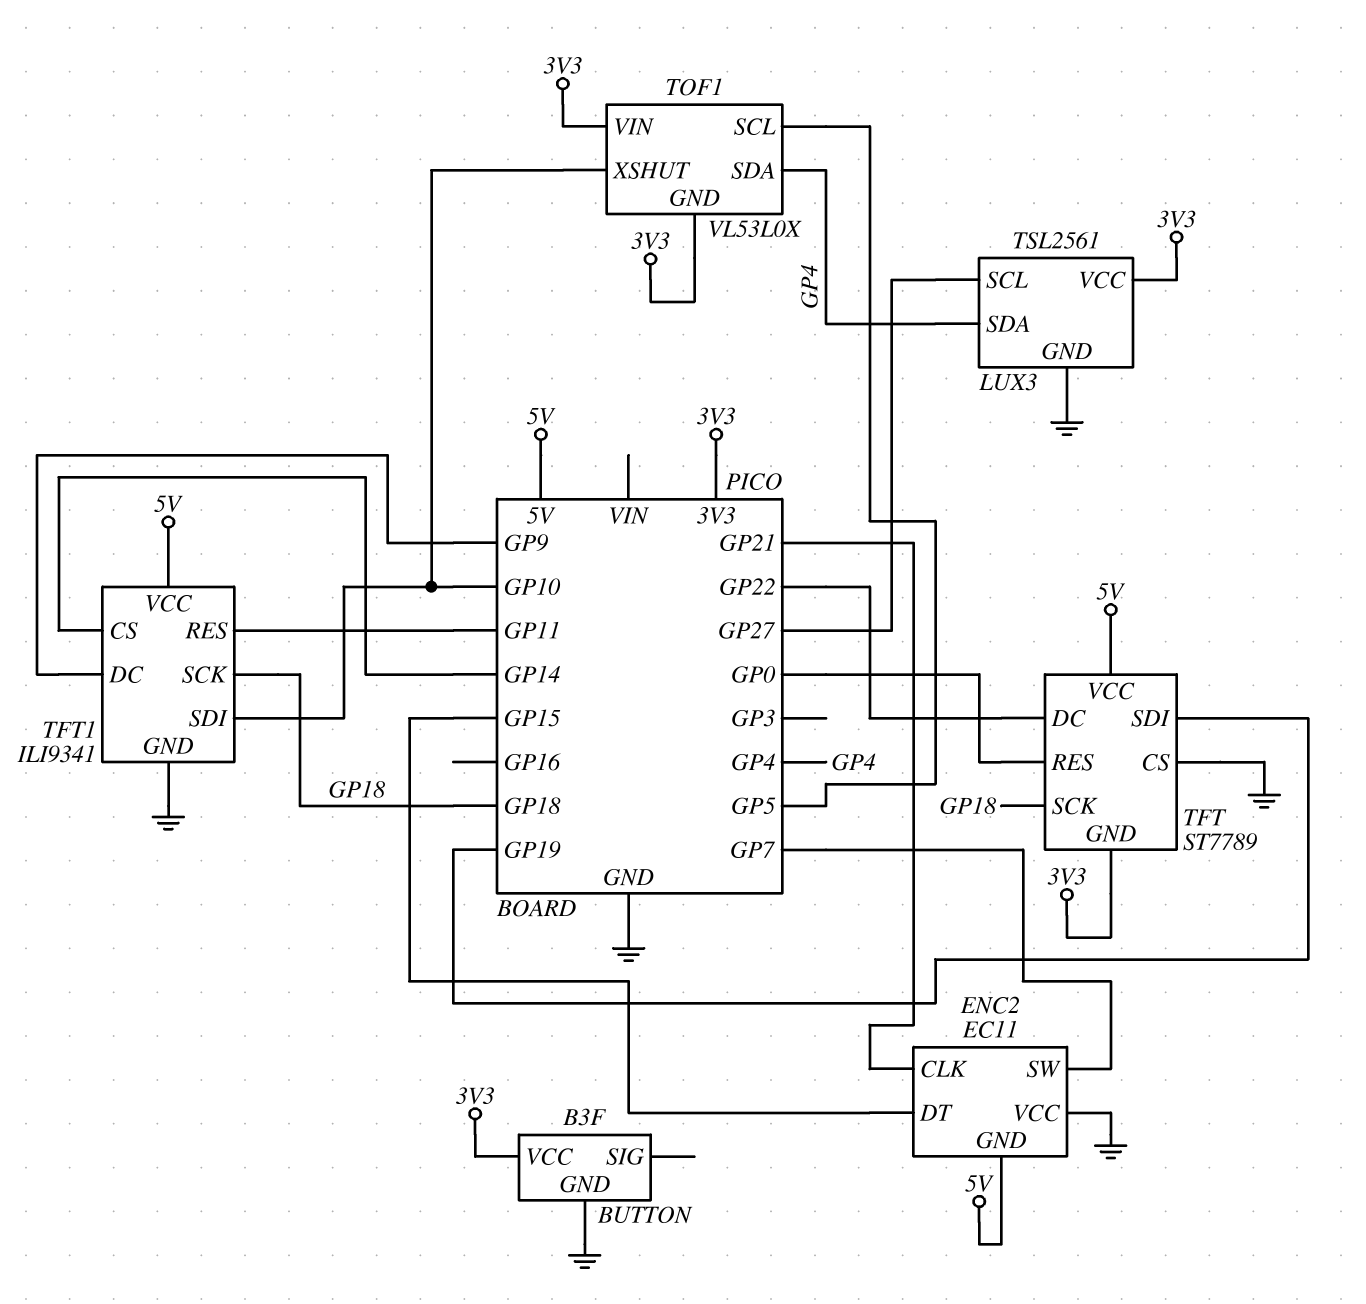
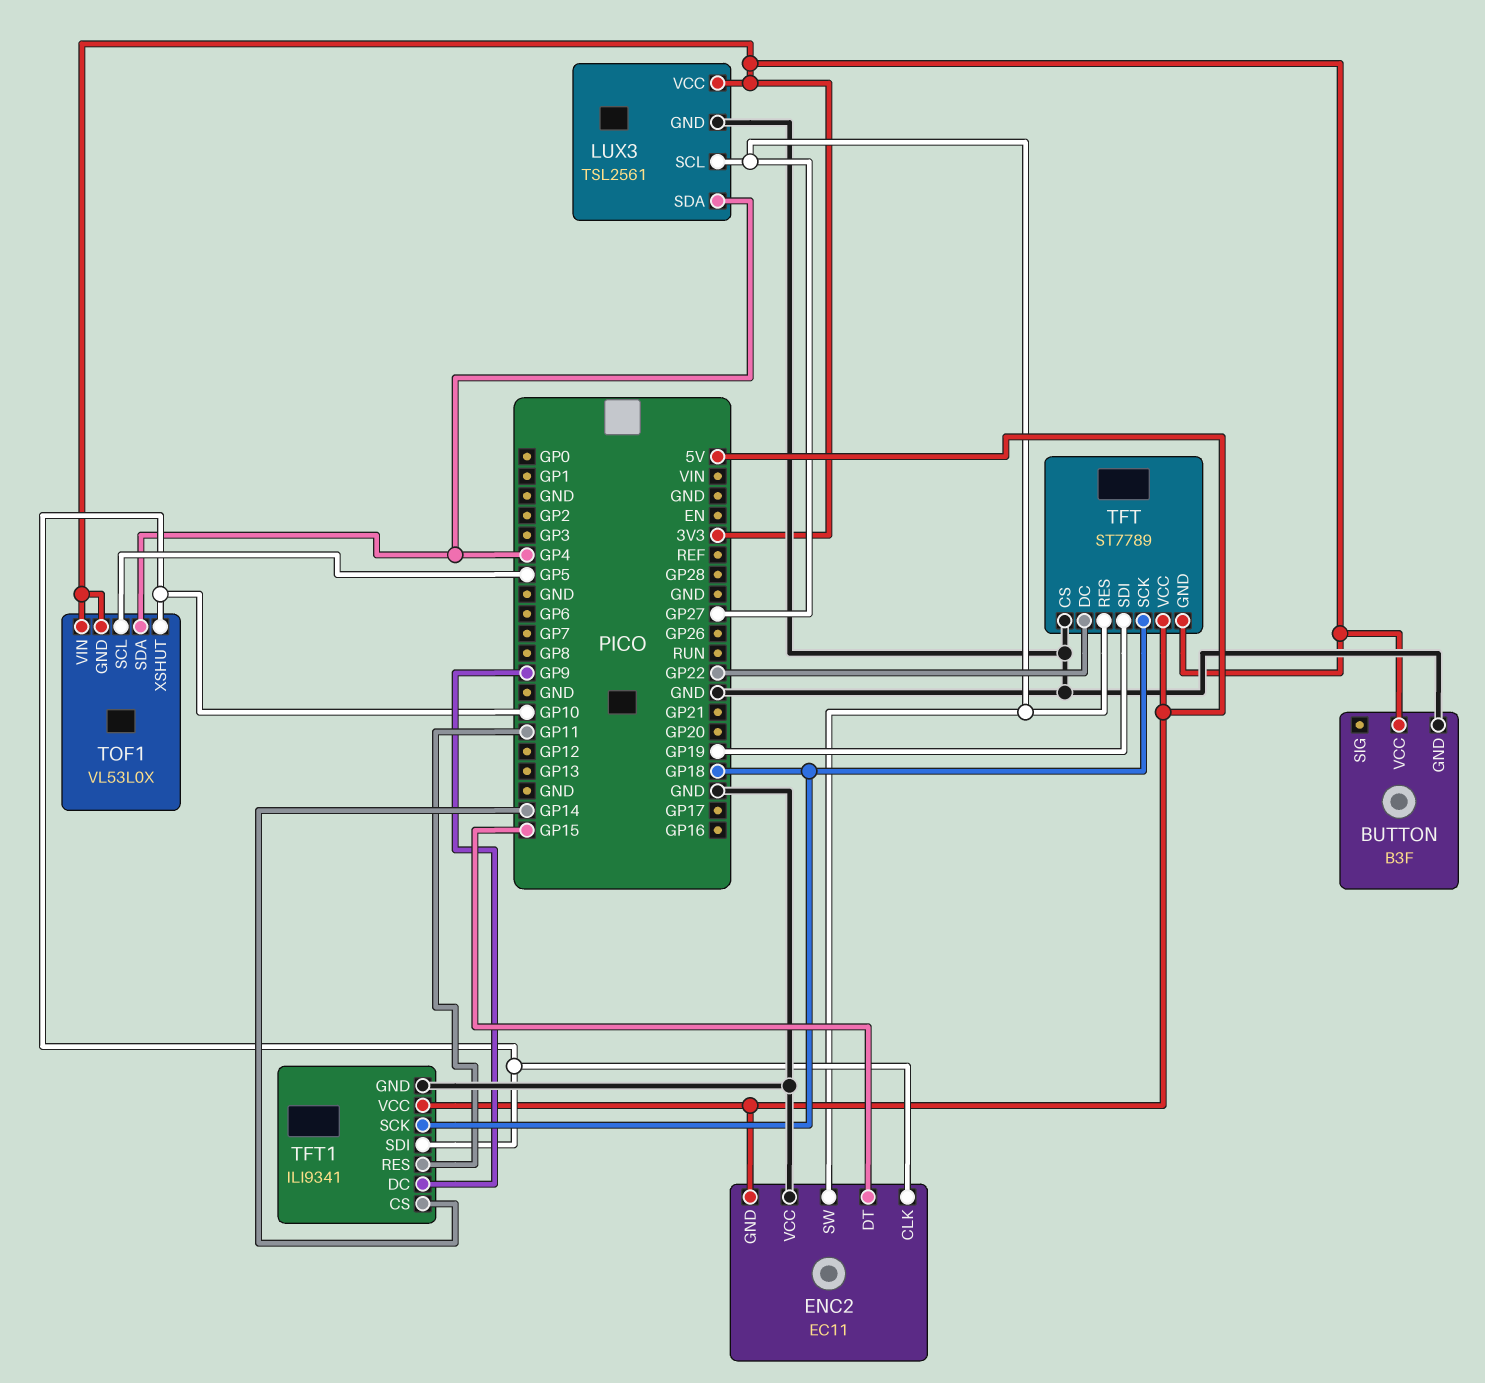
ENC2 pin CLK: GP21 -> GP10
ENC2 pin SW: GP7 -> GP27
TFT pin RES: GP0 -> GP27

